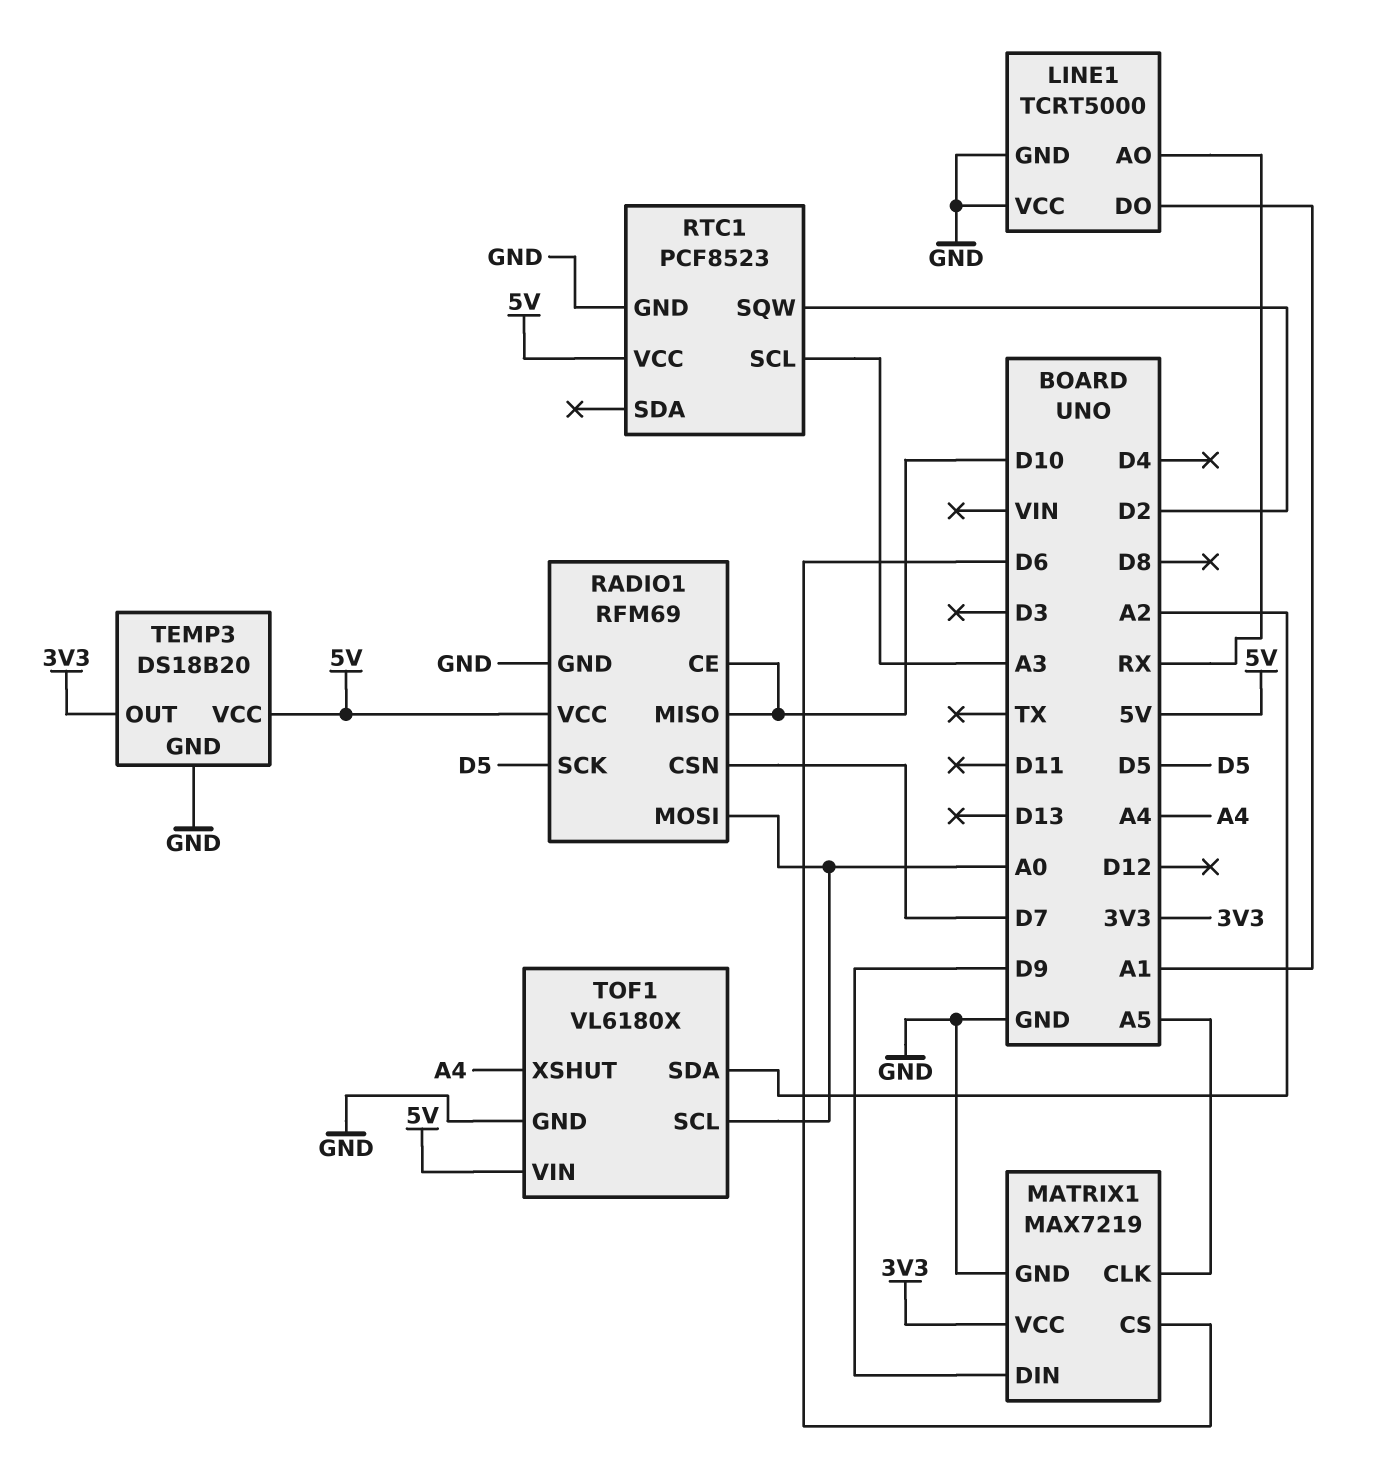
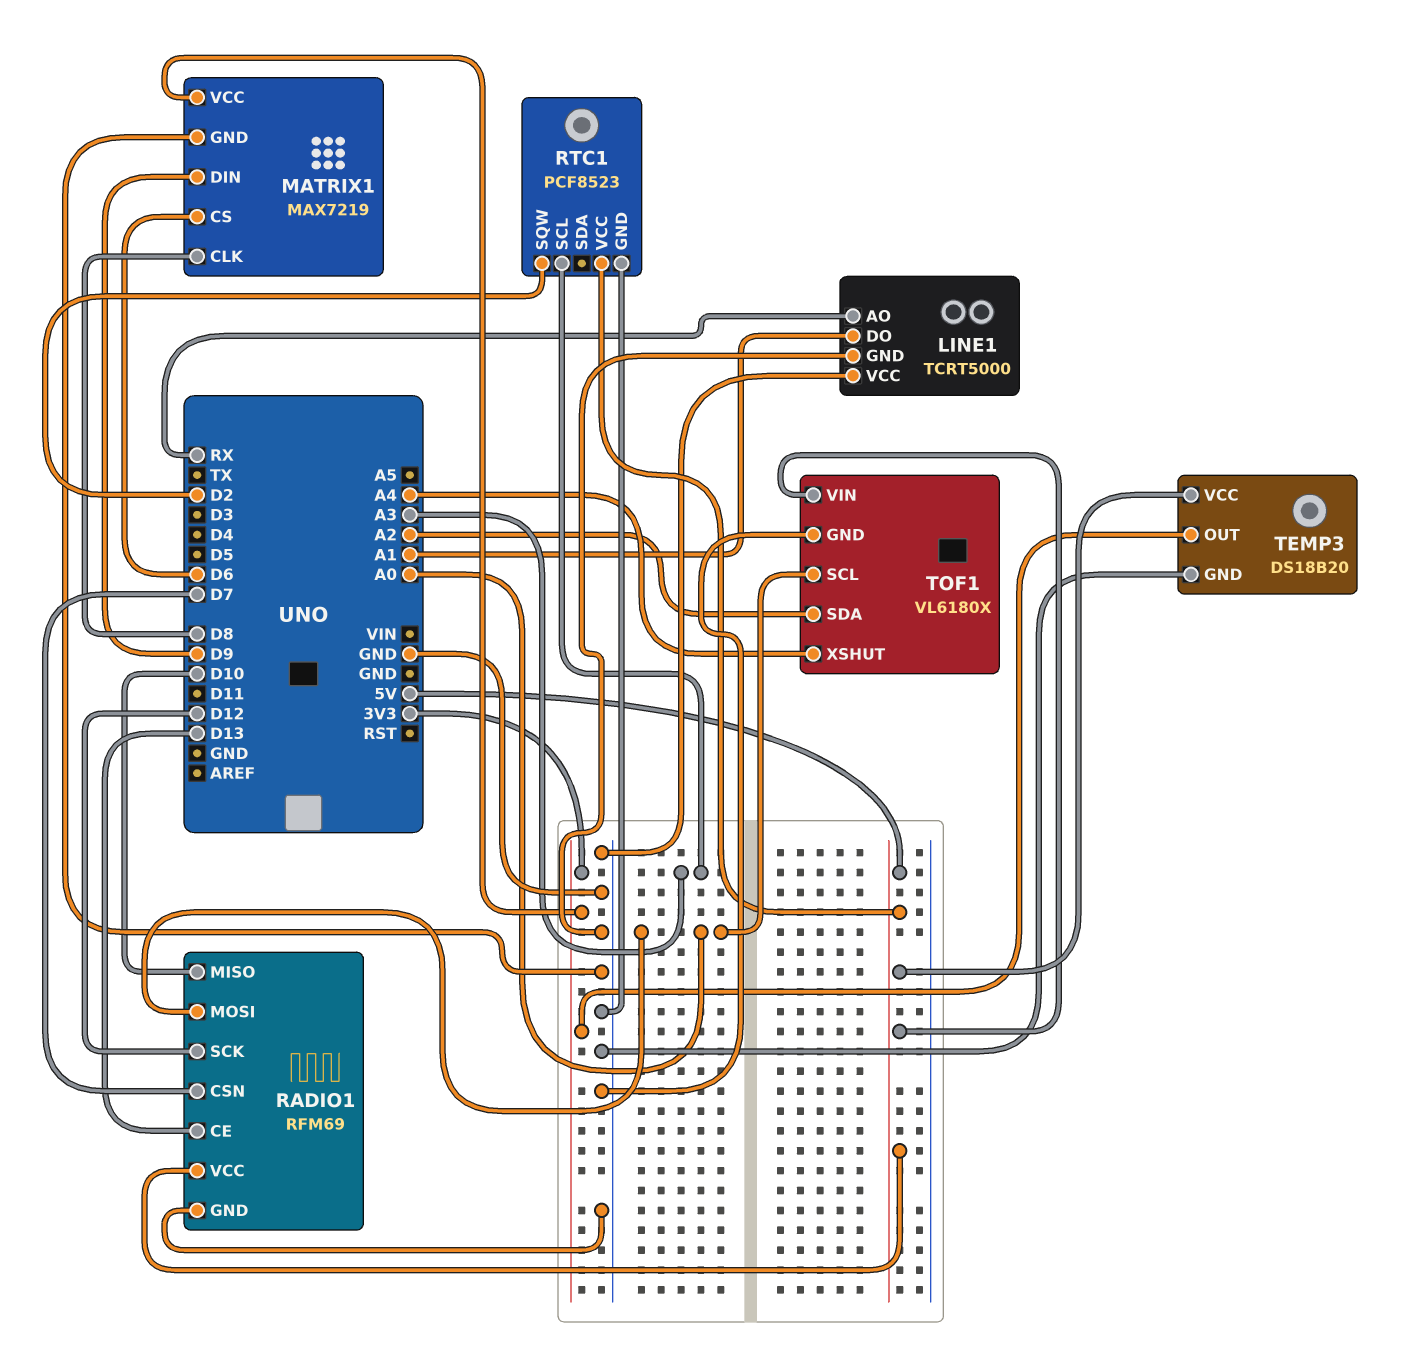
MATRIX1 pin CLK: A5 -> D8
RADIO1 pin CE: D10 -> D13
RADIO1 pin SCK: D5 -> D12

